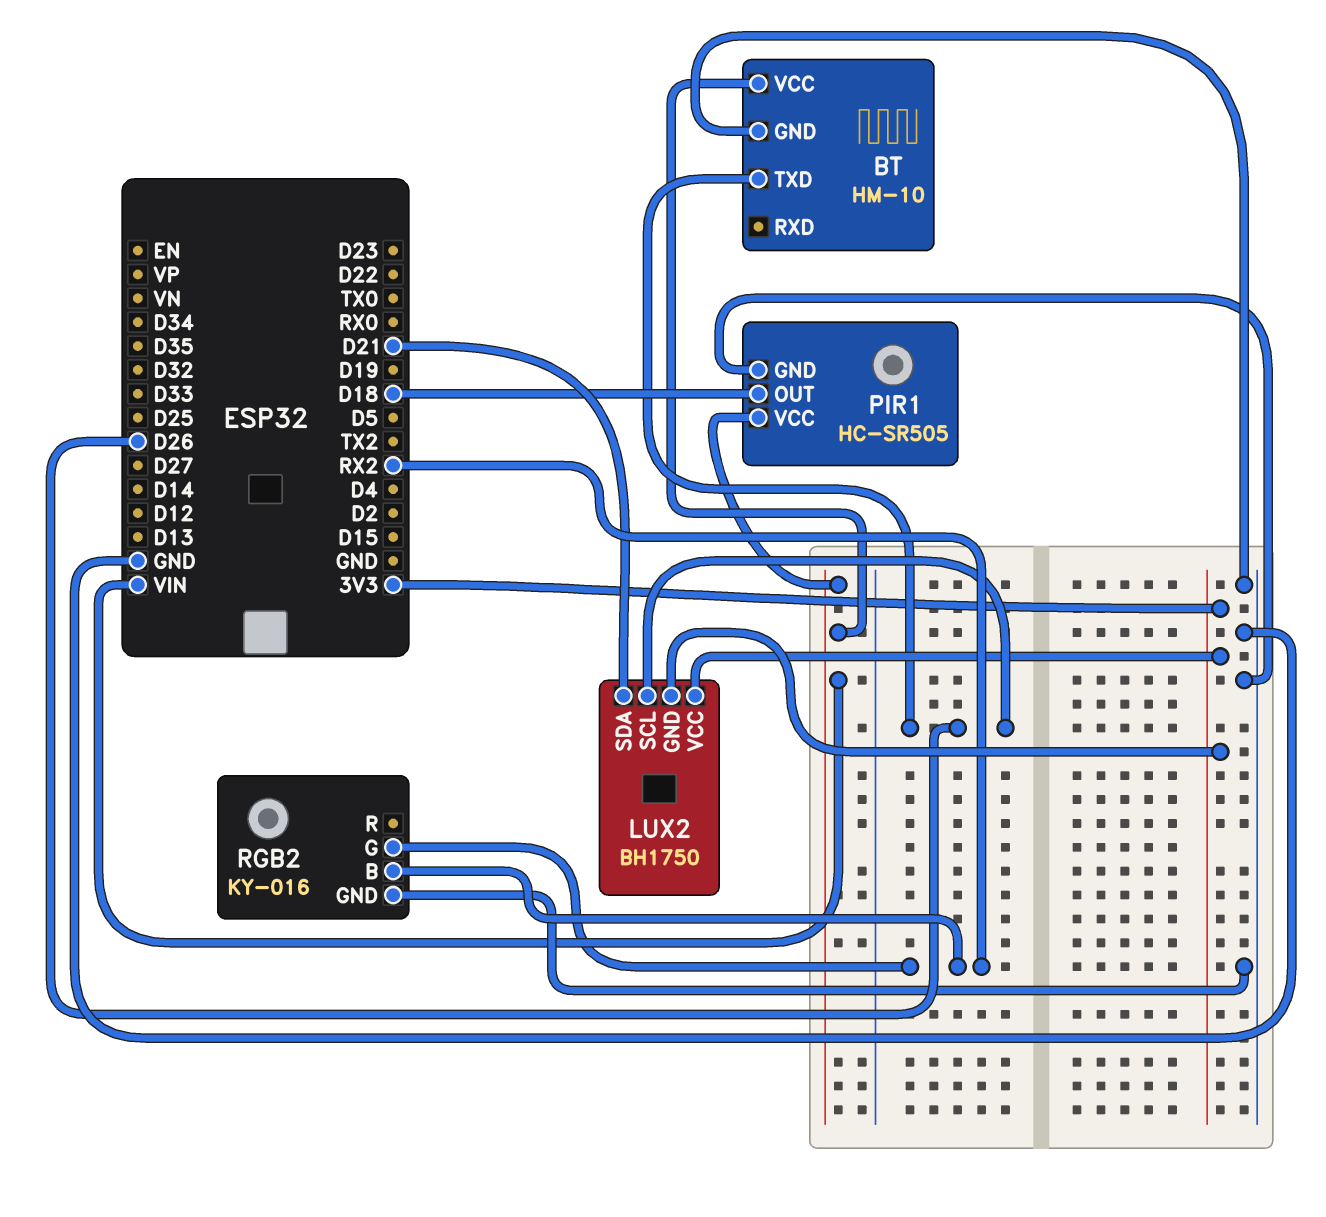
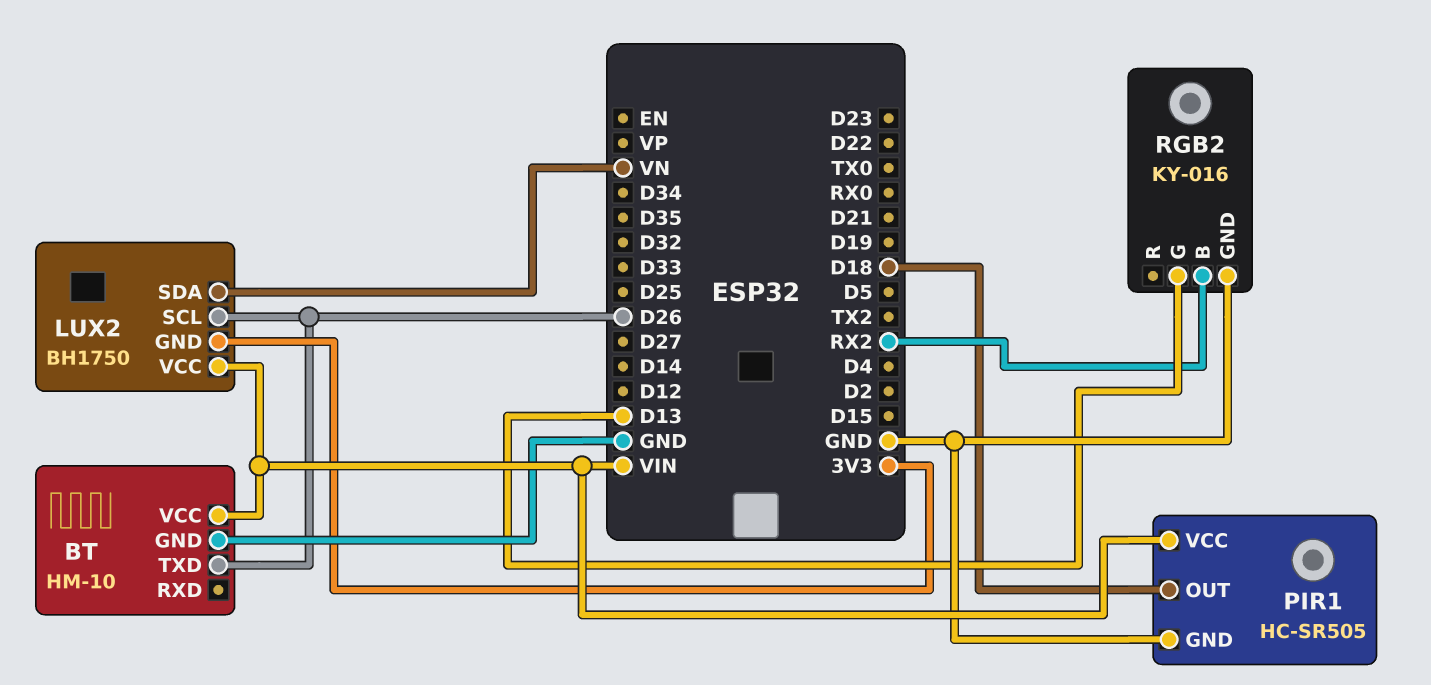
LUX2 pin SDA: D21 -> VN
LUX2 pin VCC: 3V3 -> VIN
RGB2 pin G: RX2 -> D13

